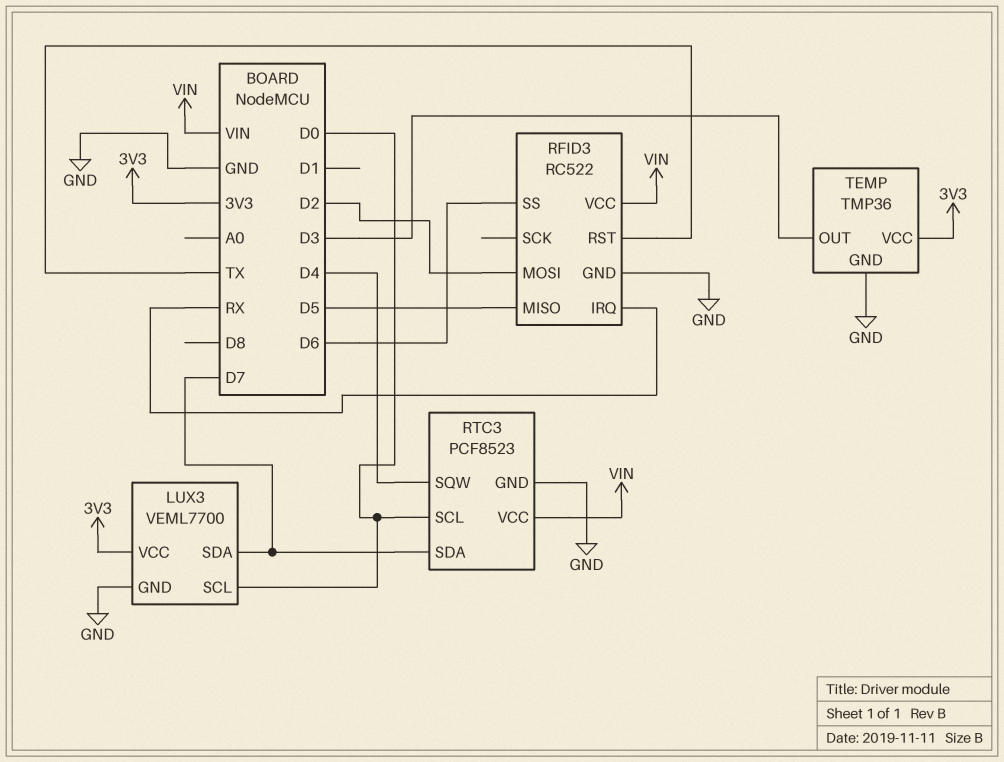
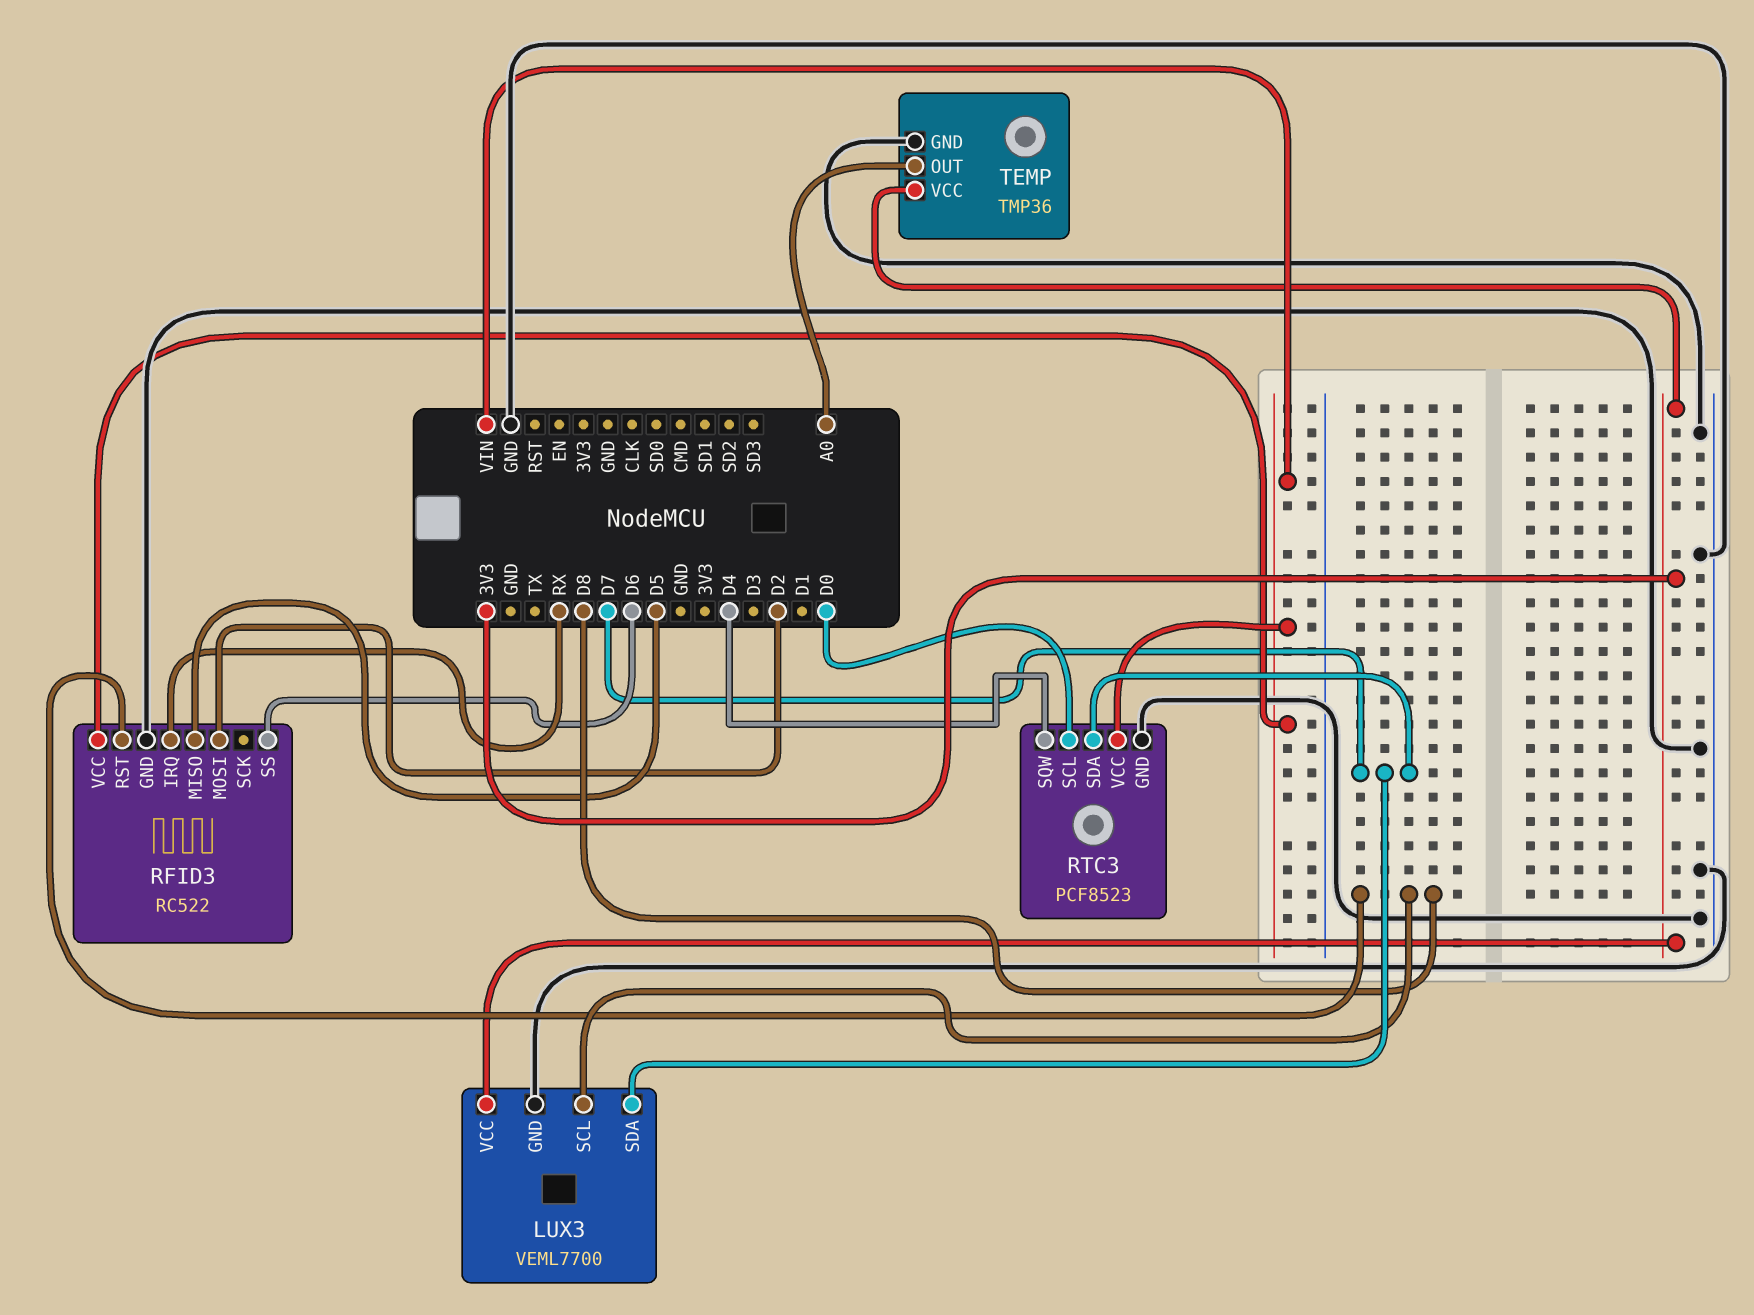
LUX3 pin SCL: D0 -> D8
RFID3 pin RST: TX -> D8
TEMP pin OUT: D3 -> A0

